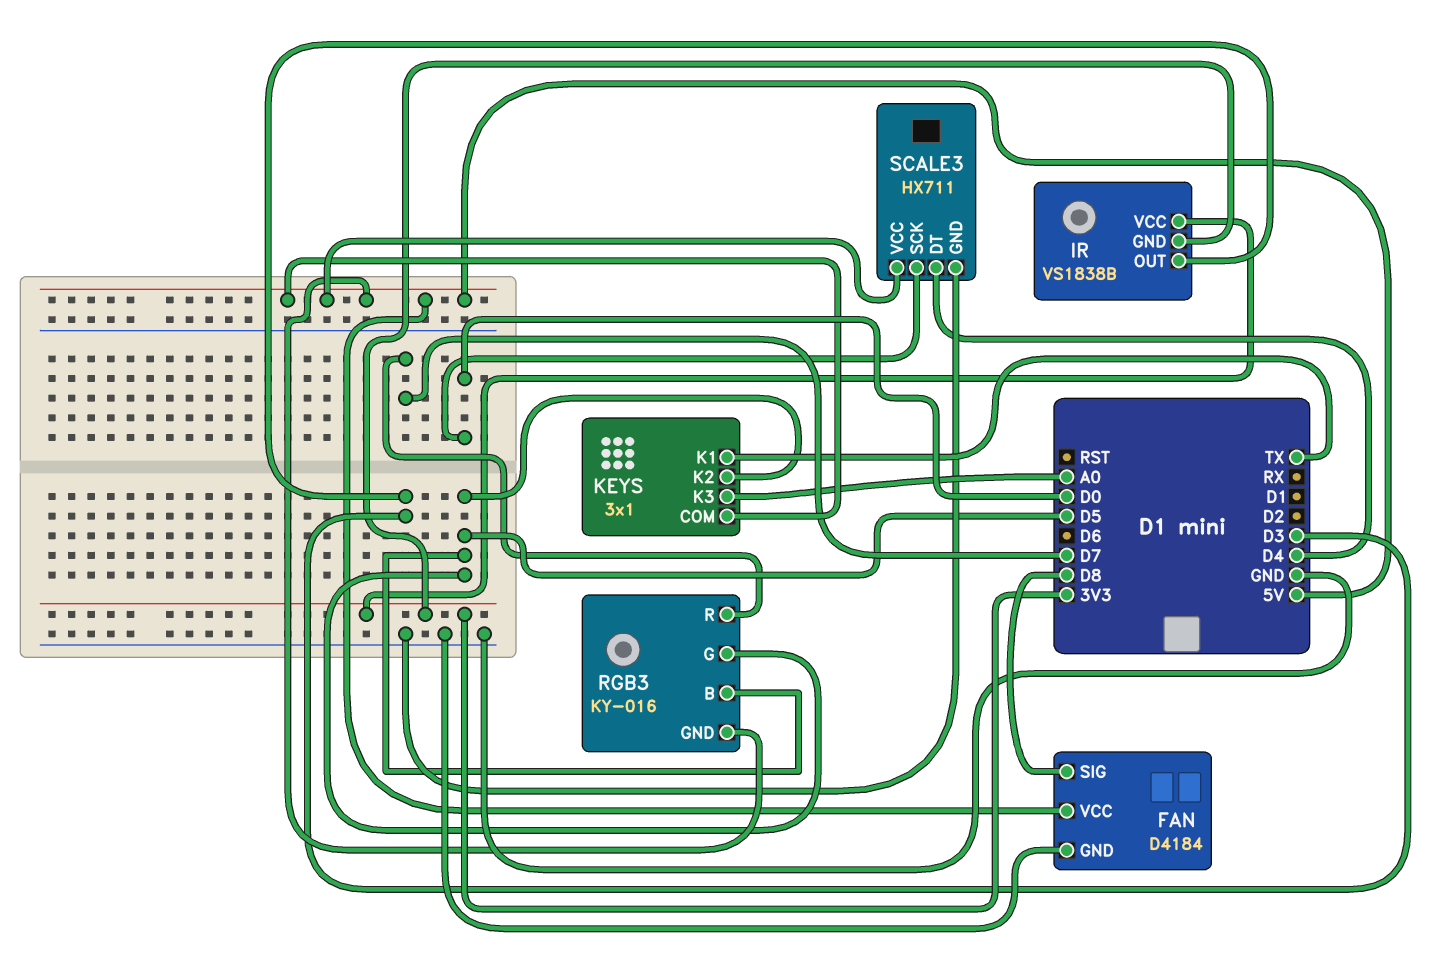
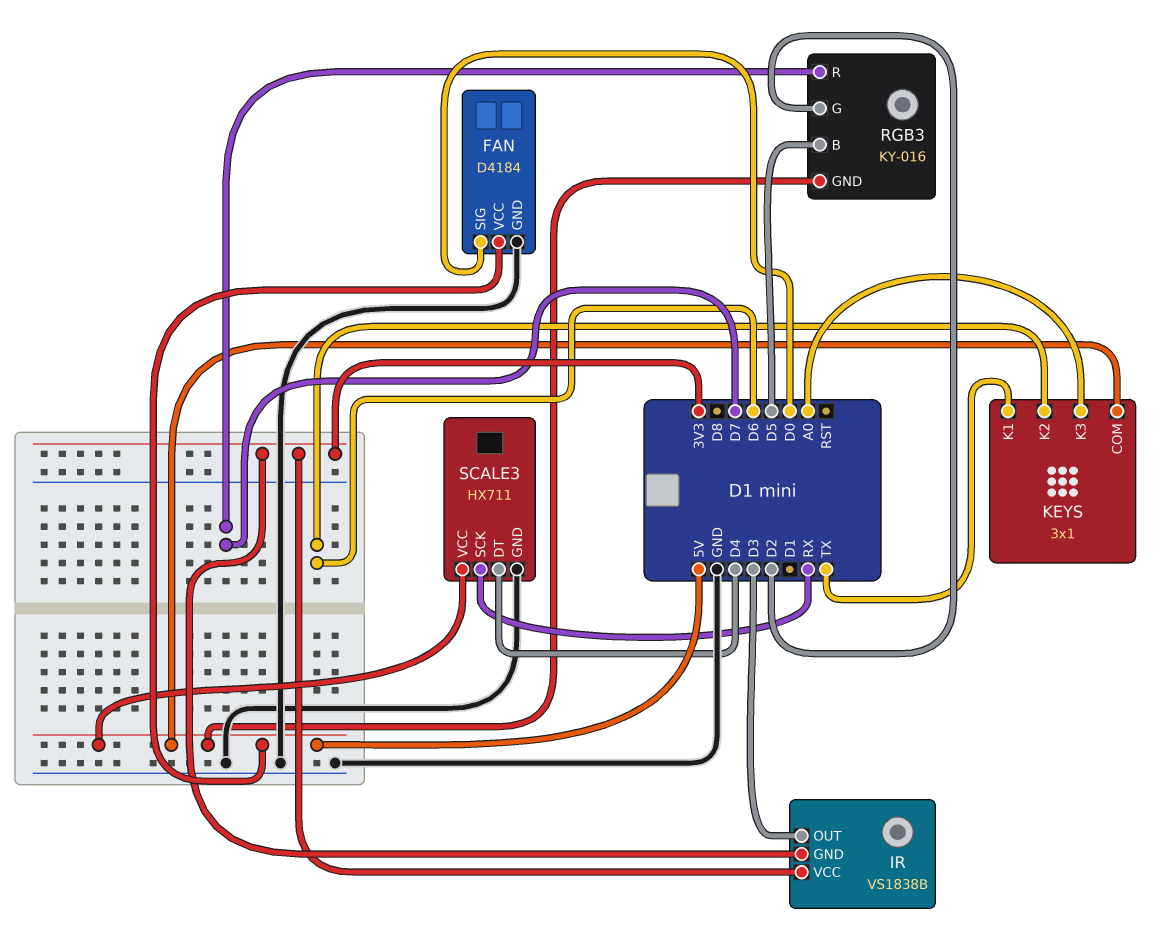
FAN pin SIG: D8 -> D0
KEYS pin K2: D5 -> D6
RGB3 pin G: D5 -> D2
SCALE3 pin SCK: D0 -> RX

